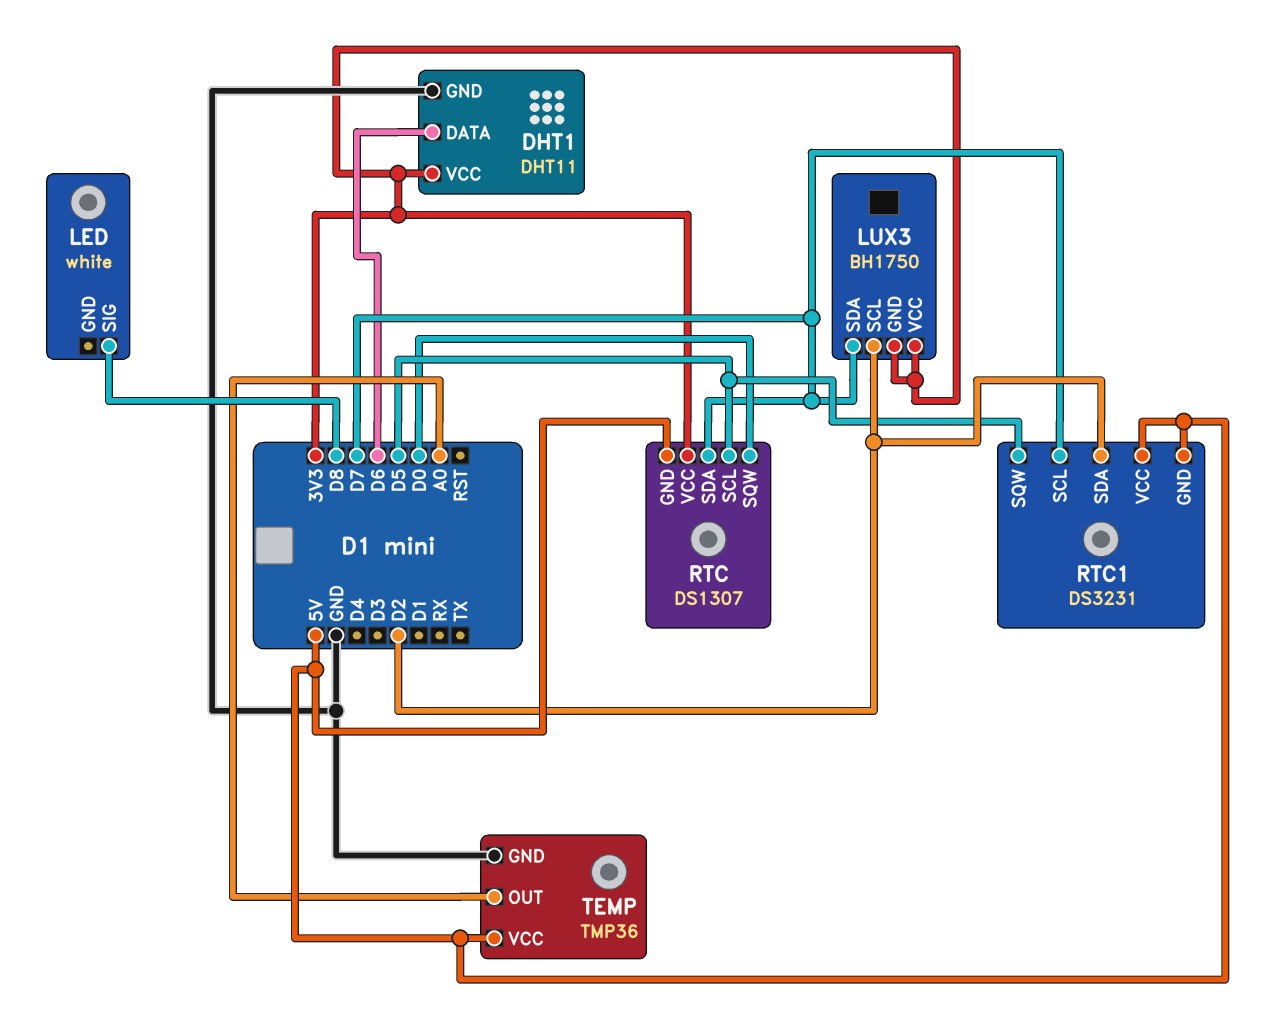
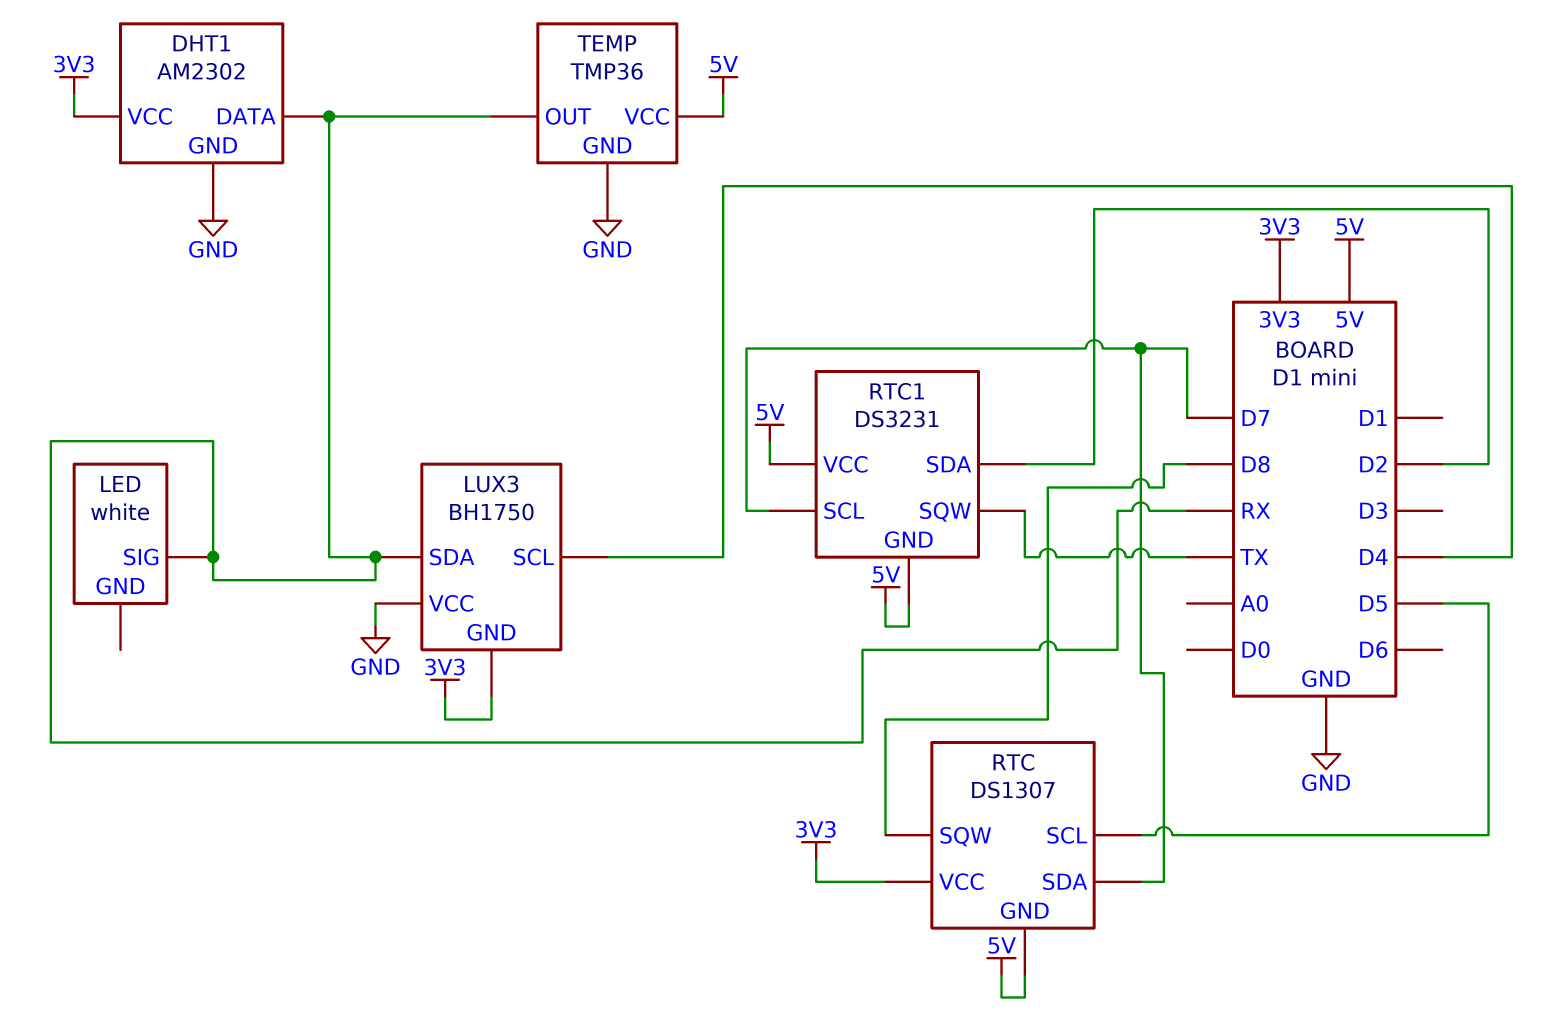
DHT1: DHT11 -> AM2302
DHT1 pin DATA: D6 -> RX
LED pin SIG: D8 -> RX
LUX3 pin SCL: D2 -> D4
LUX3 pin SDA: D7 -> RX
LUX3 pin VCC: 3V3 -> GND
RTC pin SQW: D0 -> D8
RTC1 pin SQW: D5 -> TX
TEMP pin OUT: A0 -> RX

